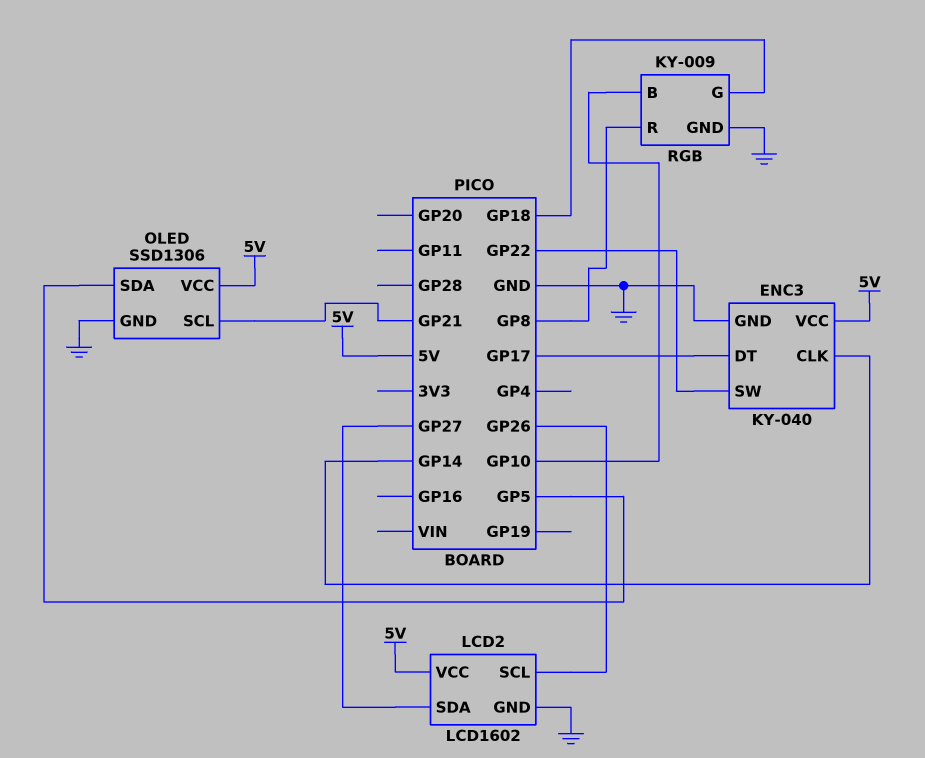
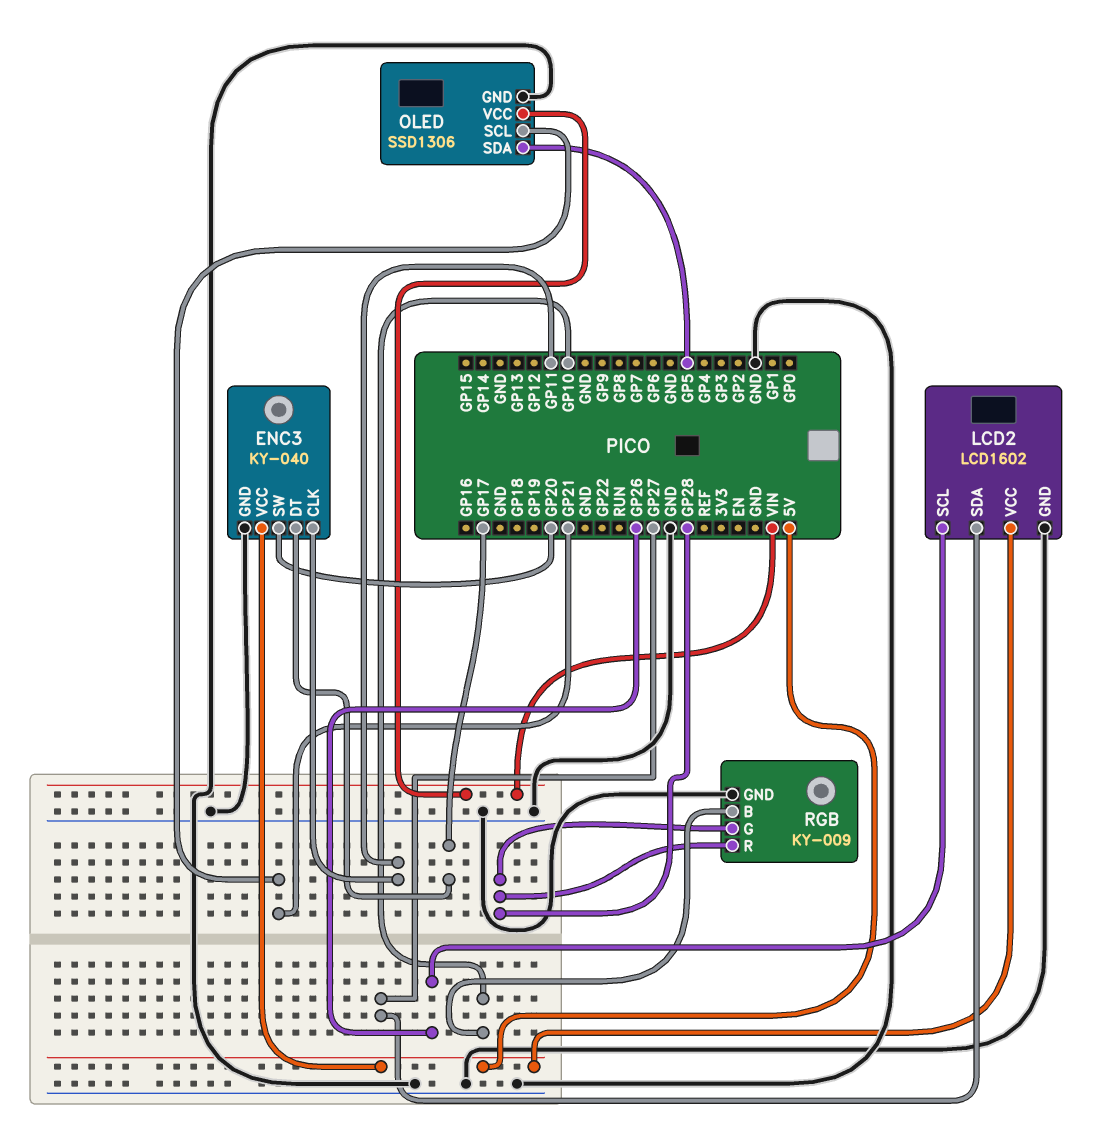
ENC3 pin CLK: GP14 -> GP11
ENC3 pin SW: GP22 -> GP20
OLED pin VCC: 5V -> VIN
RGB pin G: GP18 -> GP28
RGB pin R: GP8 -> GP28

